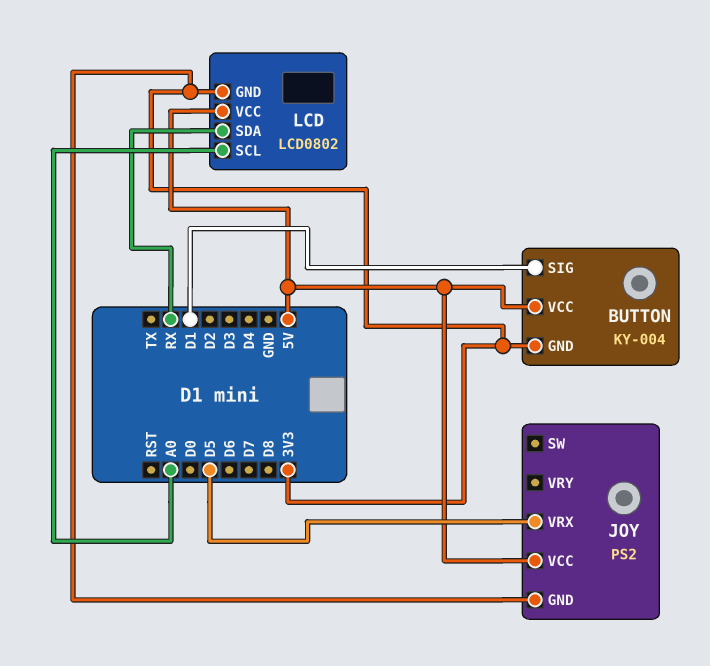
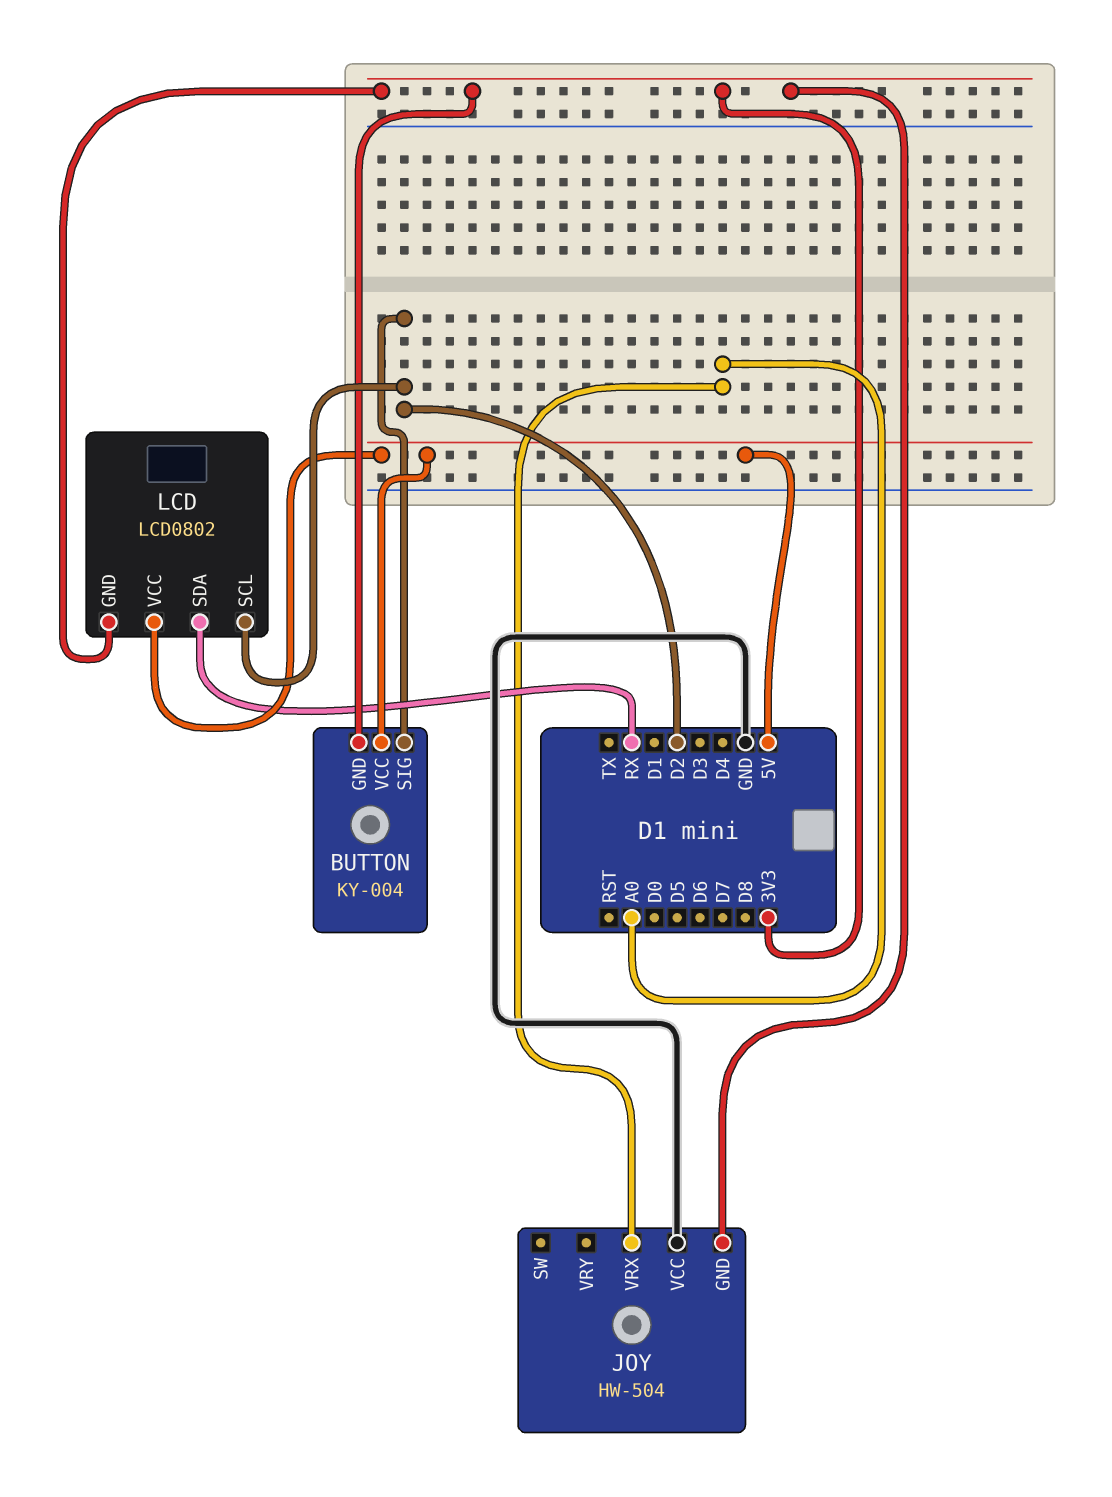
BUTTON pin SIG: D1 -> D2
JOY: PS2 -> HW-504
JOY pin VCC: 5V -> GND
JOY pin VRX: D5 -> A0
LCD pin SCL: A0 -> D2

